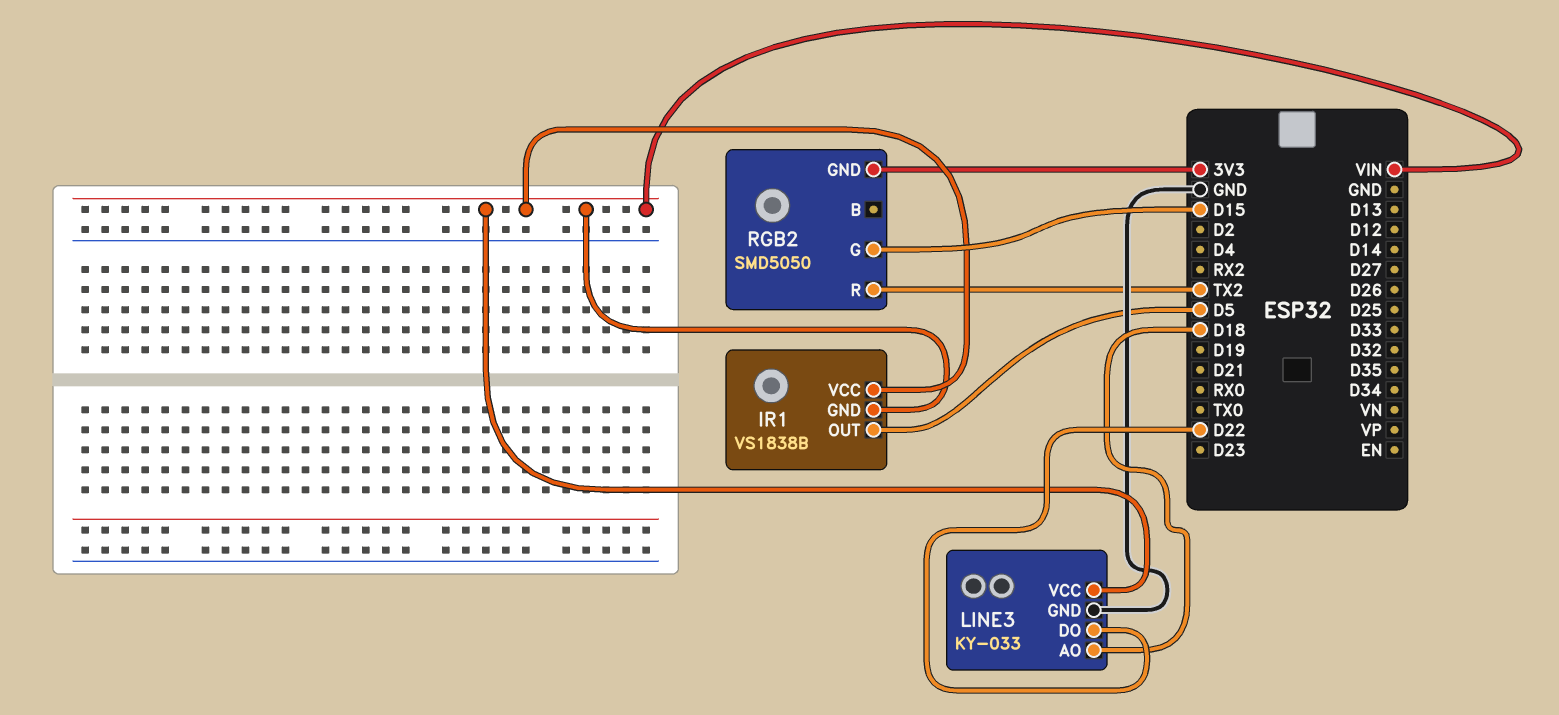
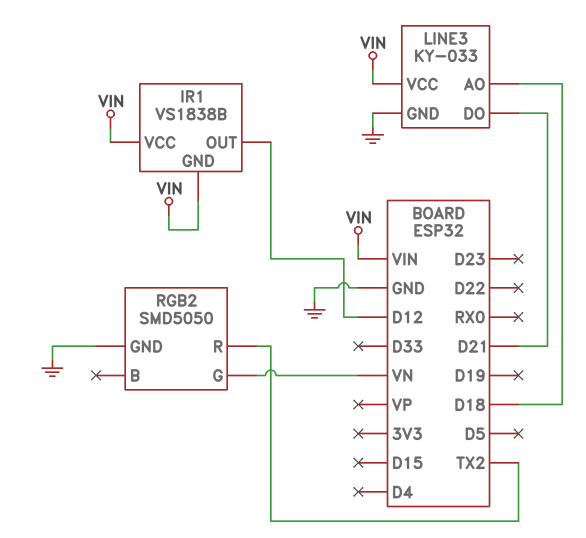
IR1 pin OUT: D5 -> D12
LINE3 pin DO: D22 -> D21
RGB2 pin G: D15 -> VN
RGB2 pin GND: 3V3 -> GND

